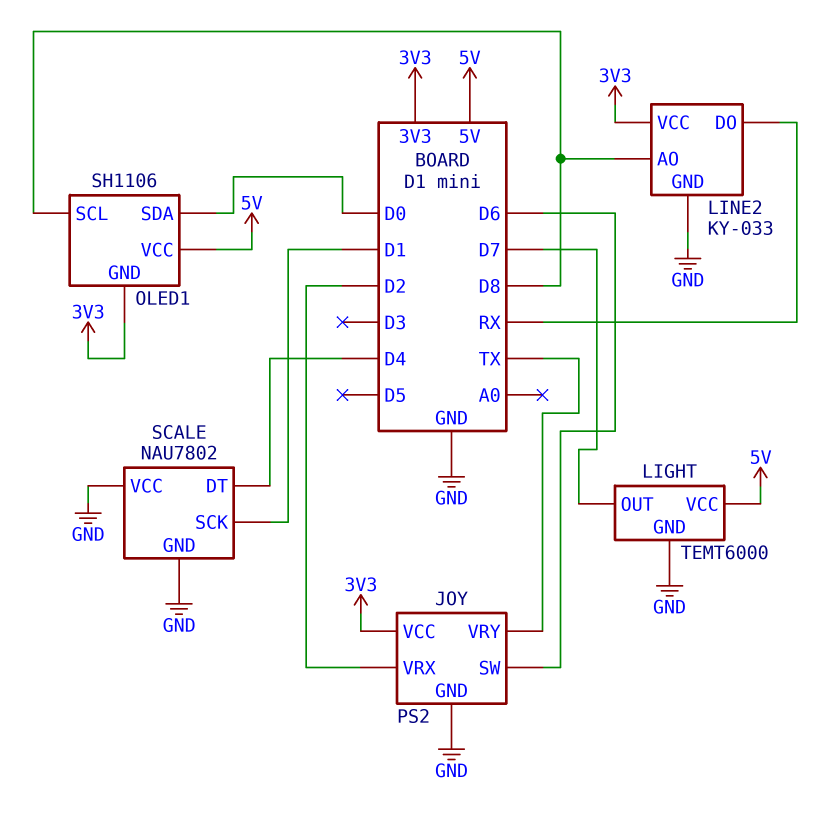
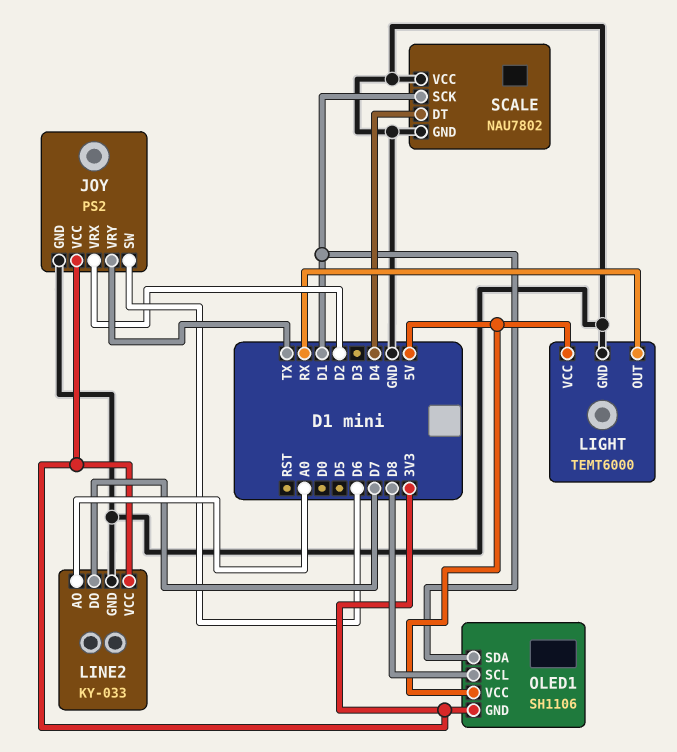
LIGHT pin OUT: D7 -> RX
LINE2 pin AO: D8 -> A0
LINE2 pin DO: RX -> D7
OLED1 pin SDA: D0 -> D1

